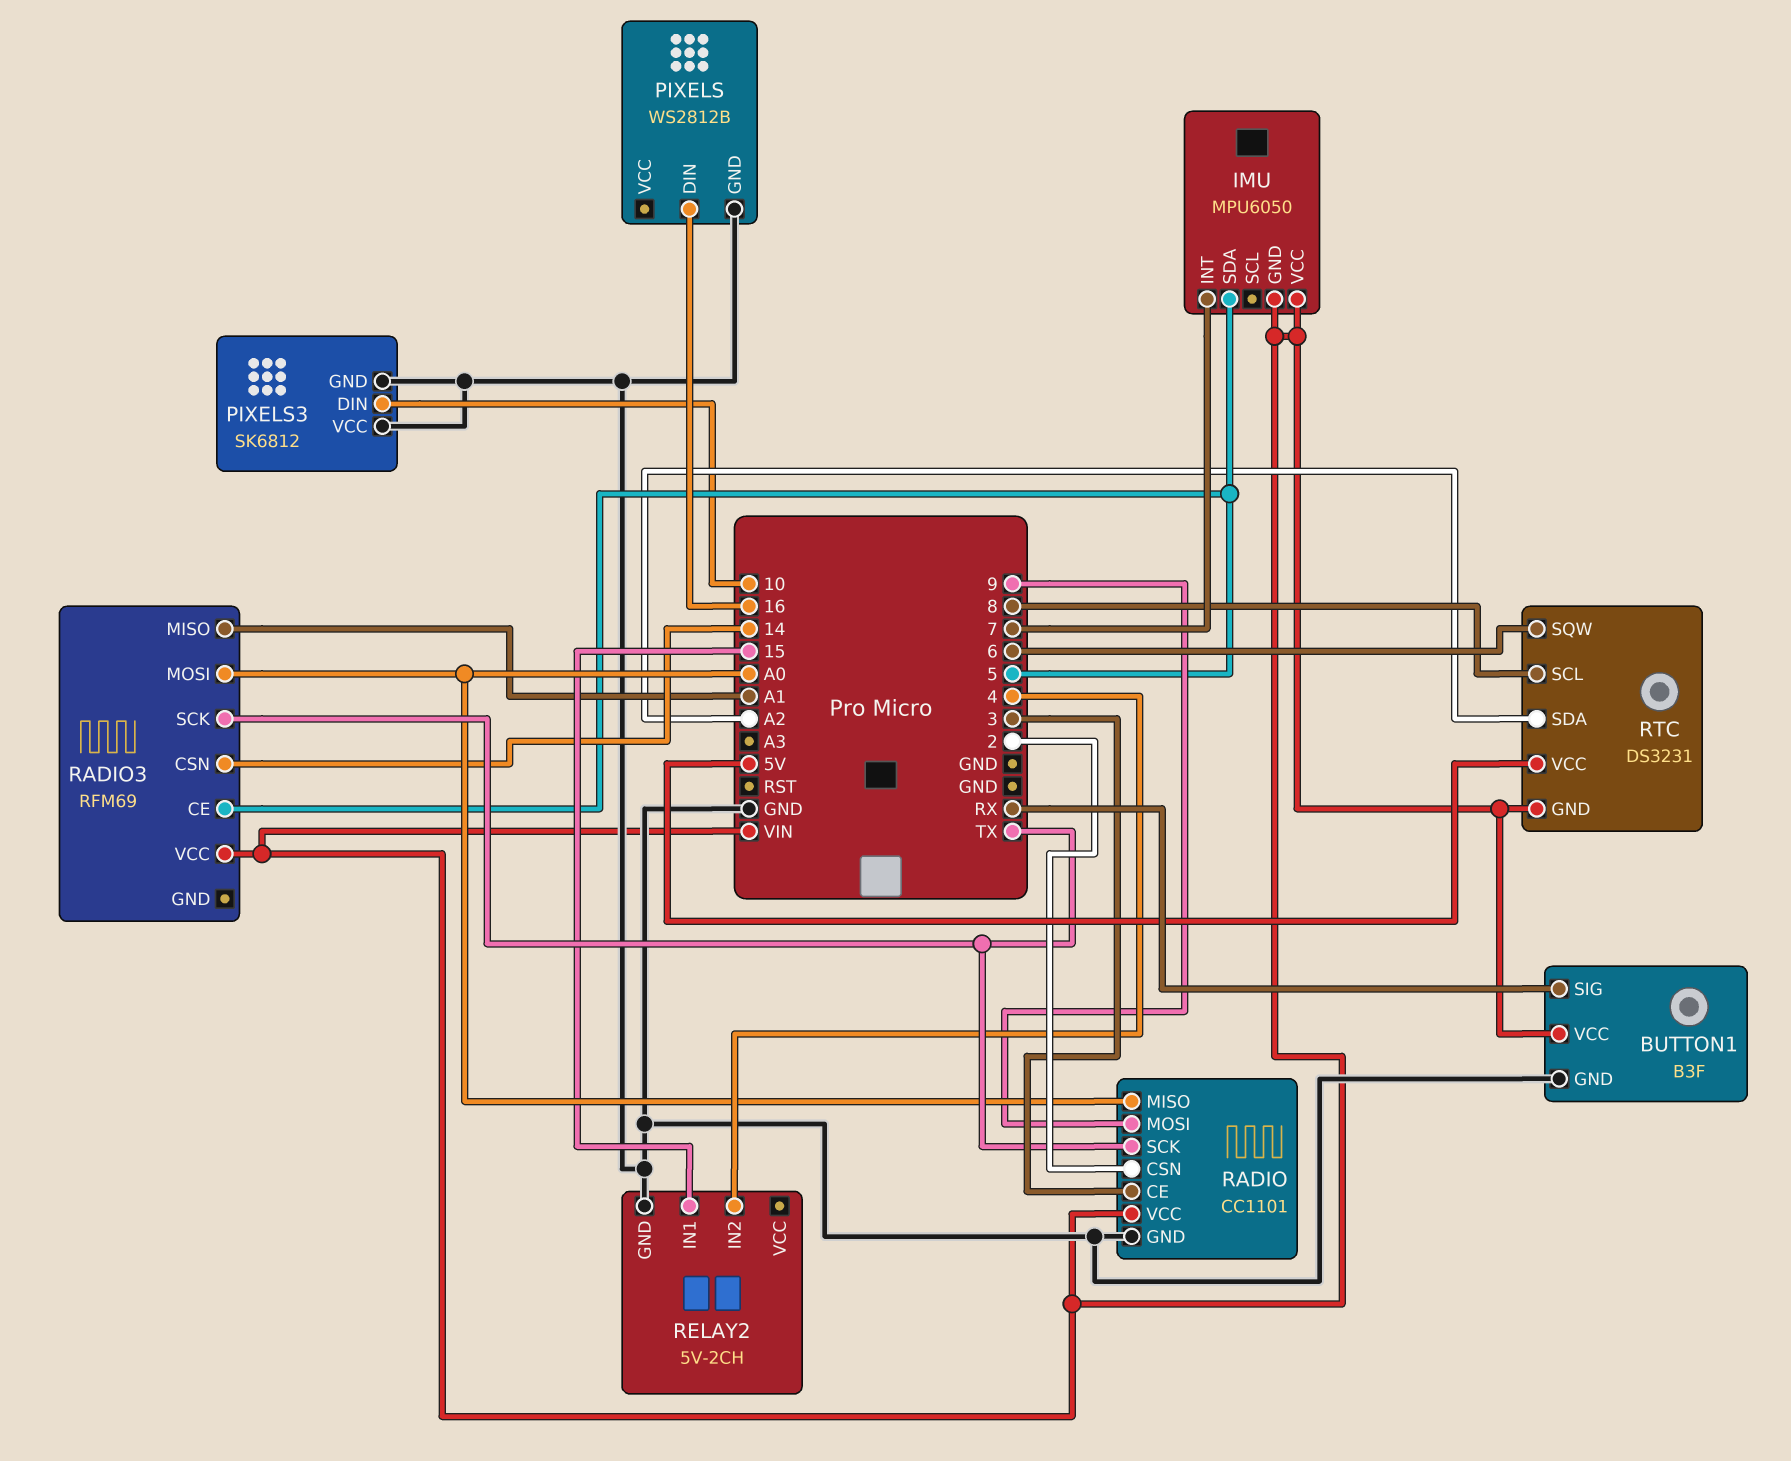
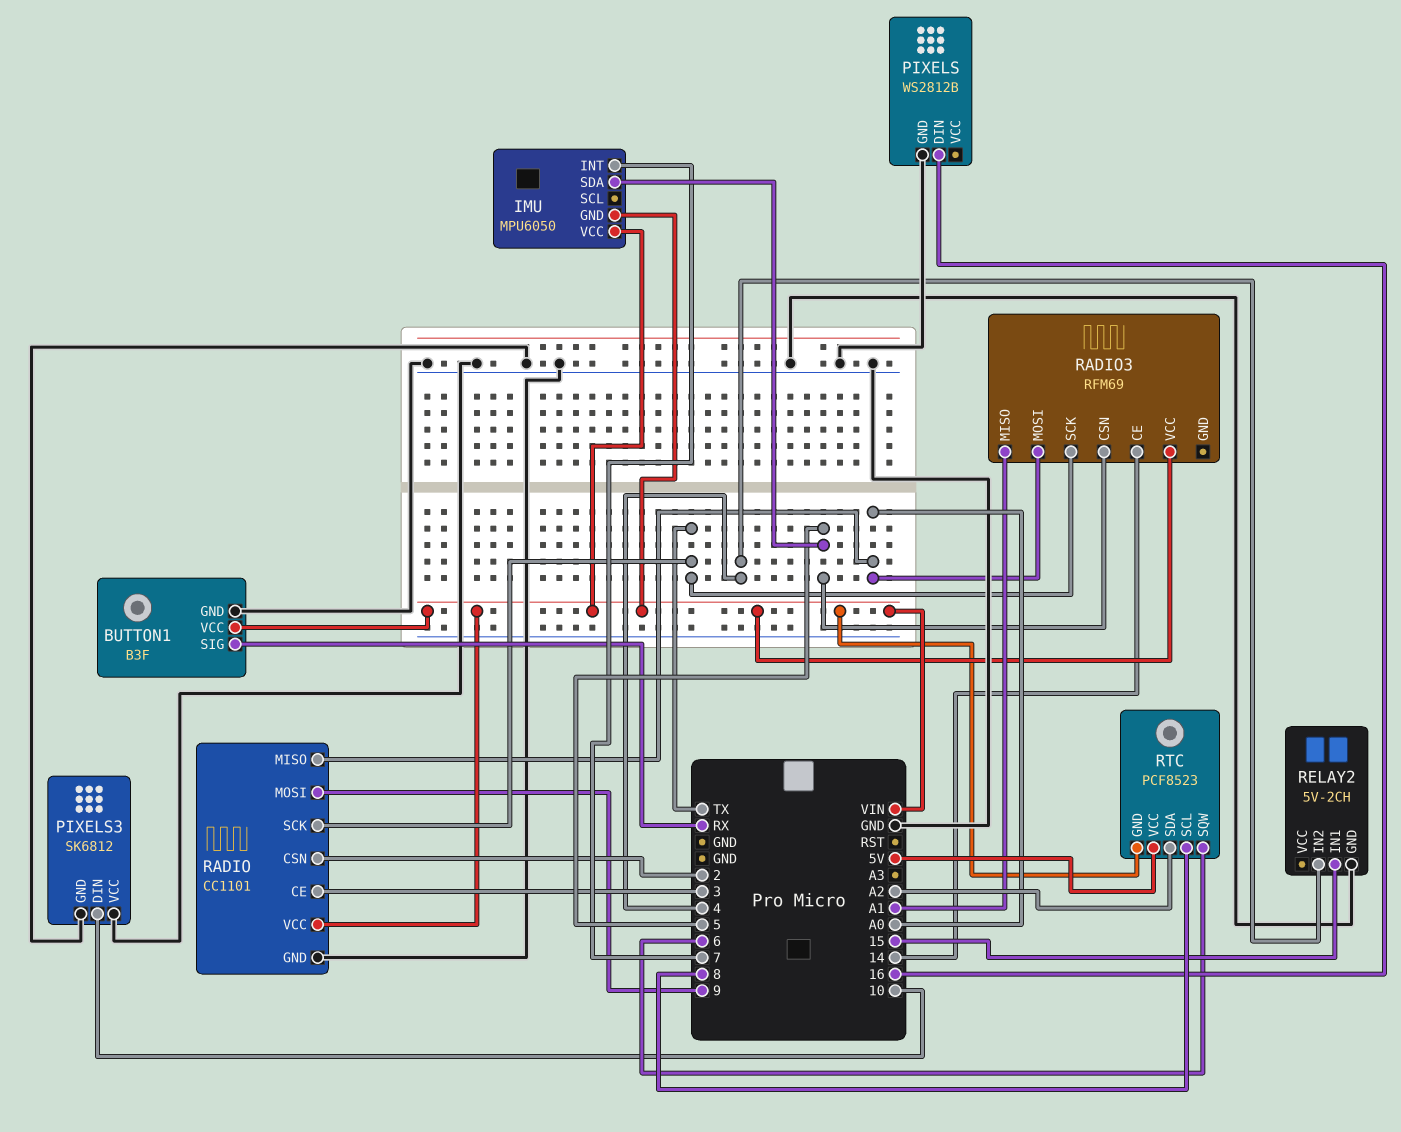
RADIO3 pin CE: 5 -> 14
RADIO3 pin CSN: 14 -> 5
RTC: DS3231 -> PCF8523

